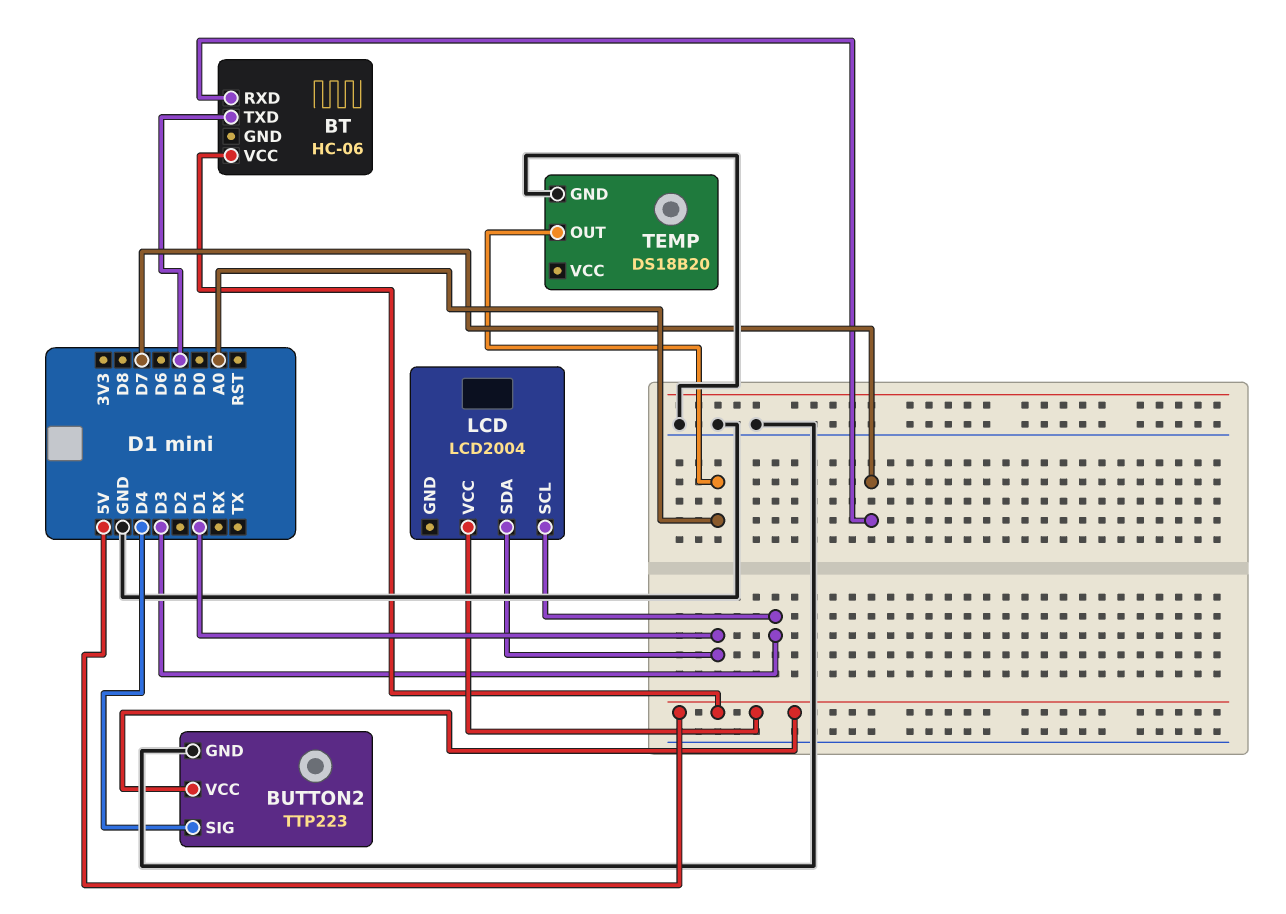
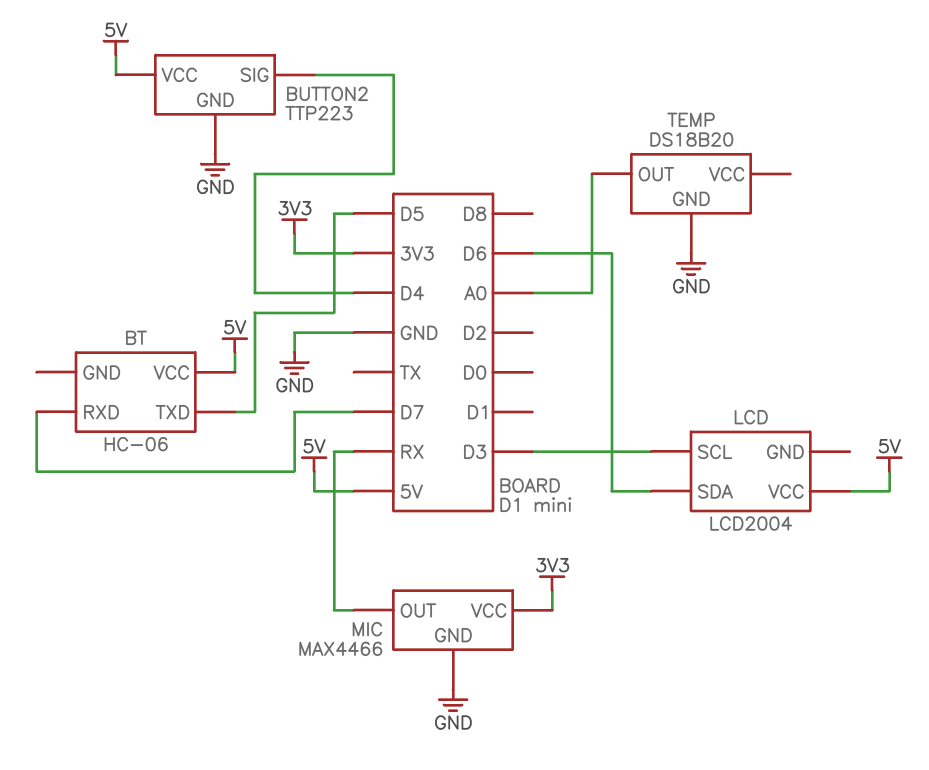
LCD pin SDA: D1 -> D6
MIC: none -> MAX4466
MIC pin GND: none -> GND
MIC pin OUT: none -> RX
MIC pin VCC: none -> 3V3

